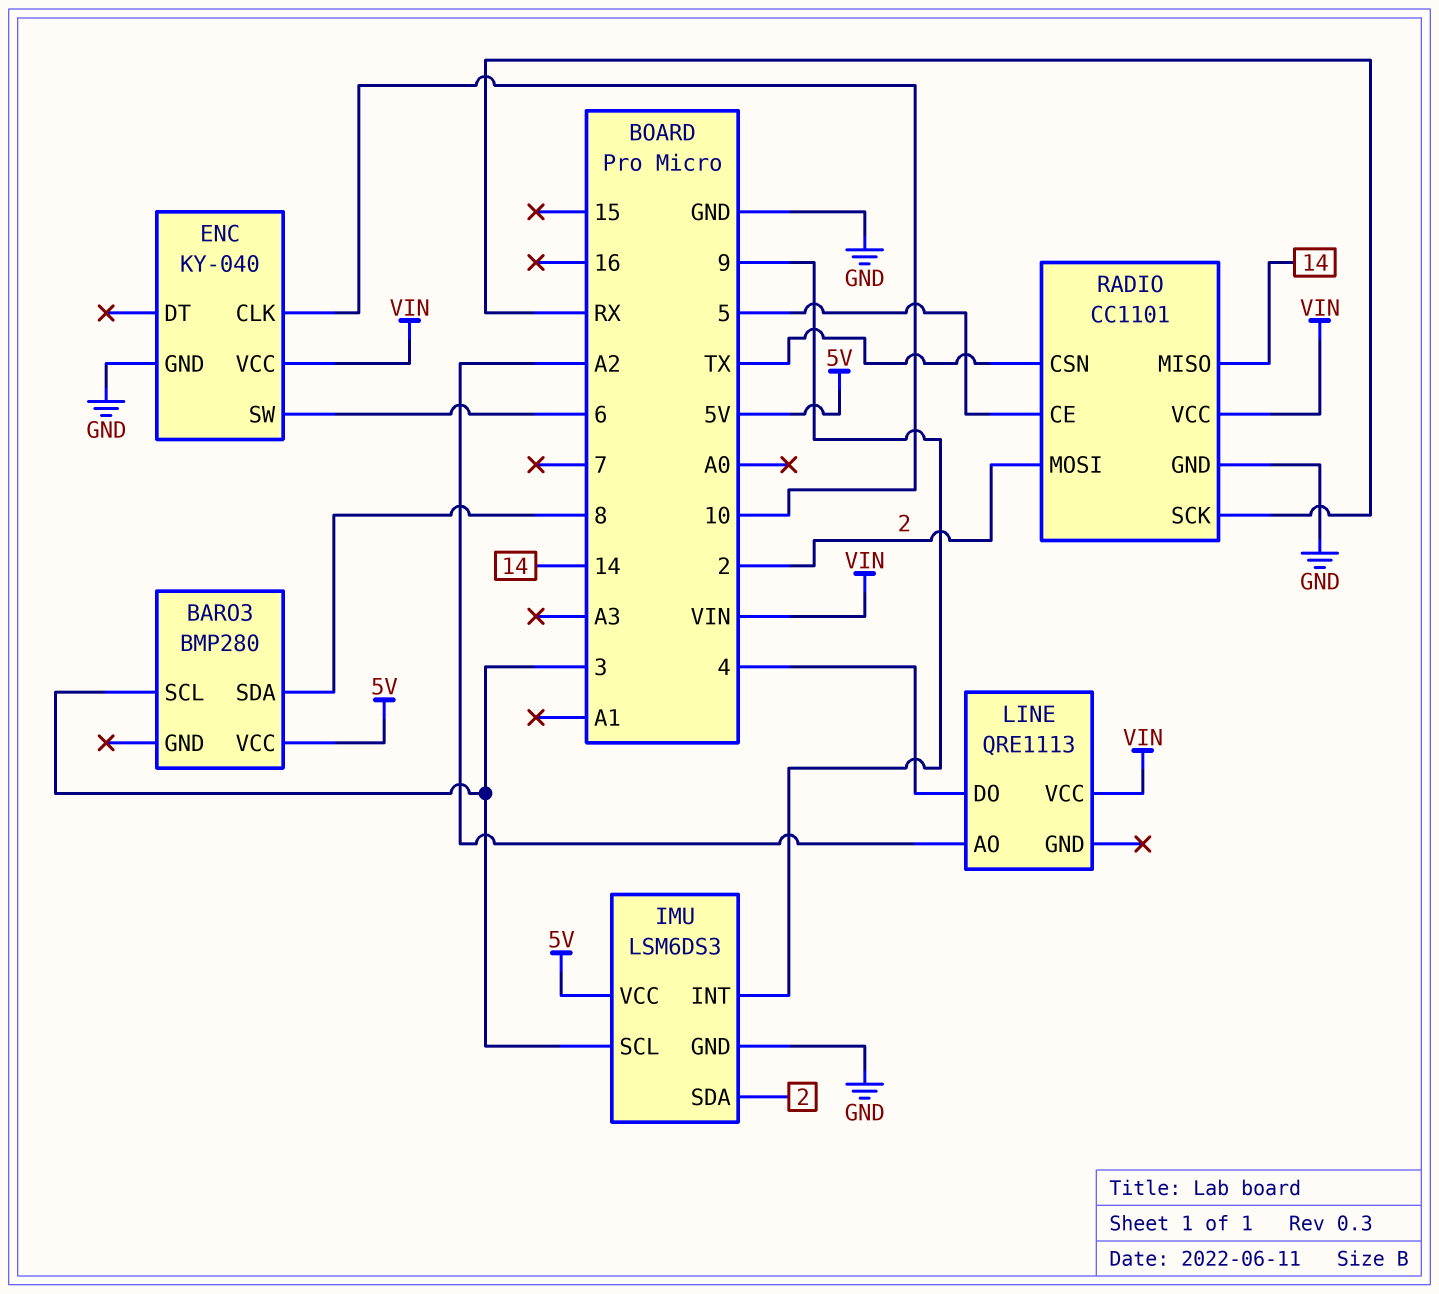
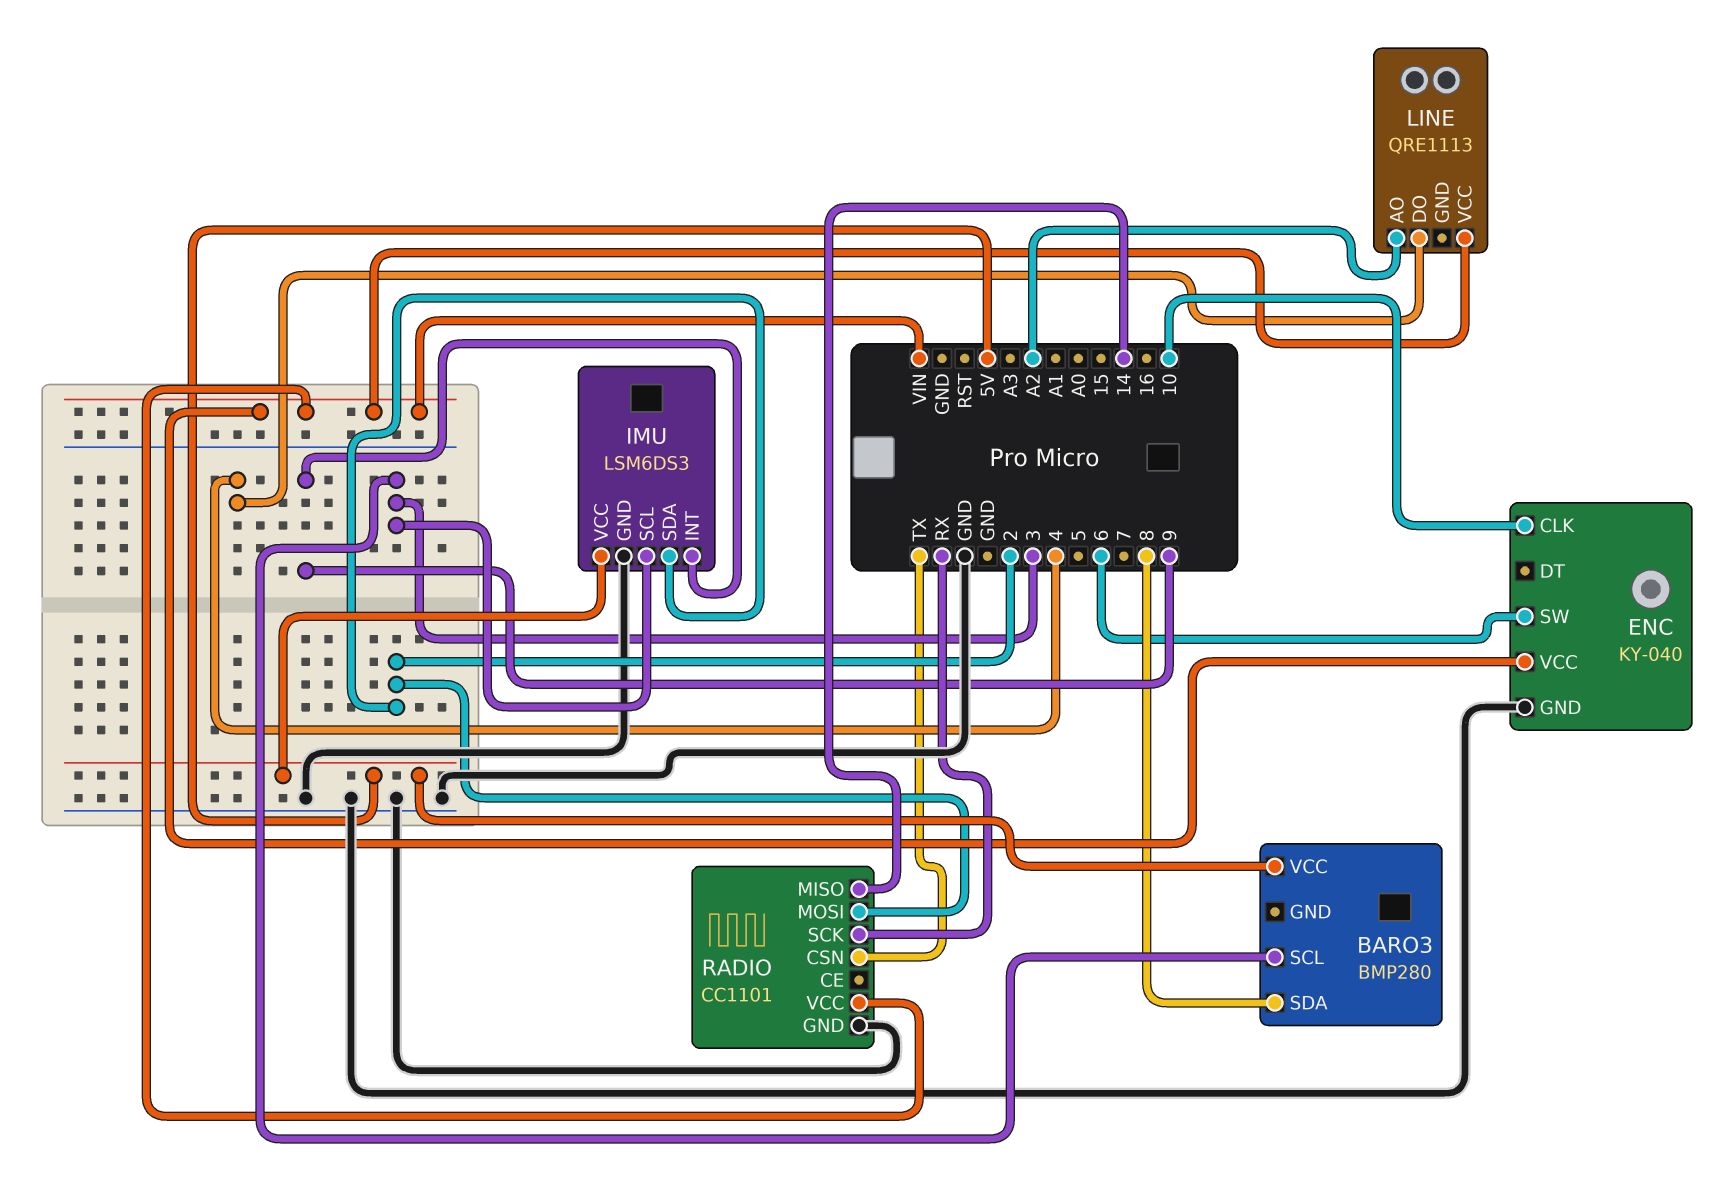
RADIO pin CE: 5 -> none

